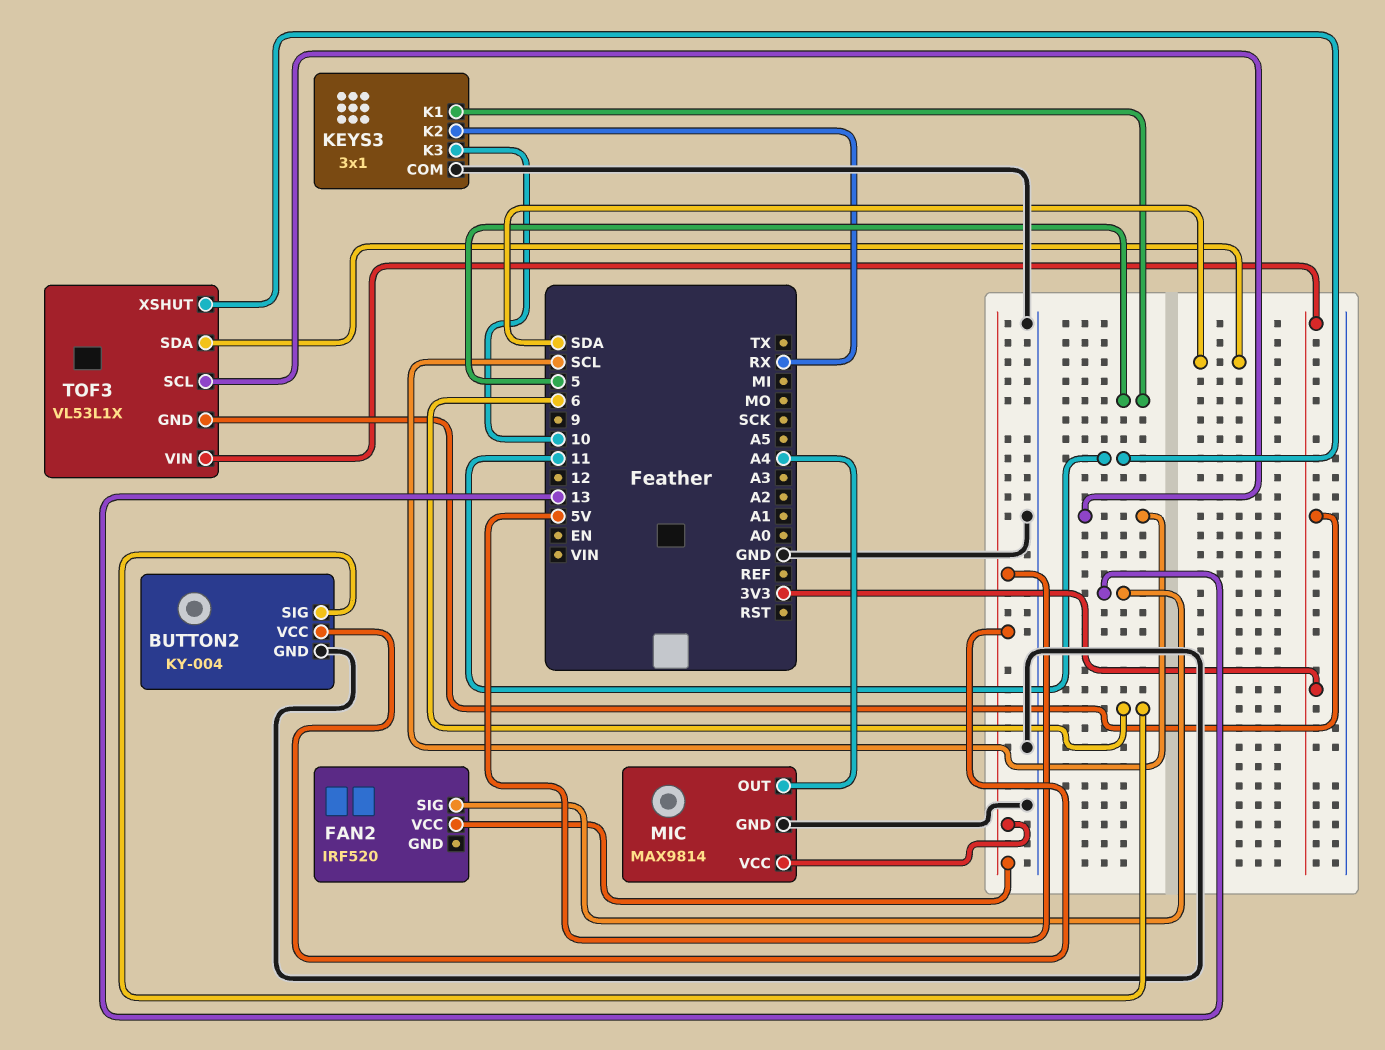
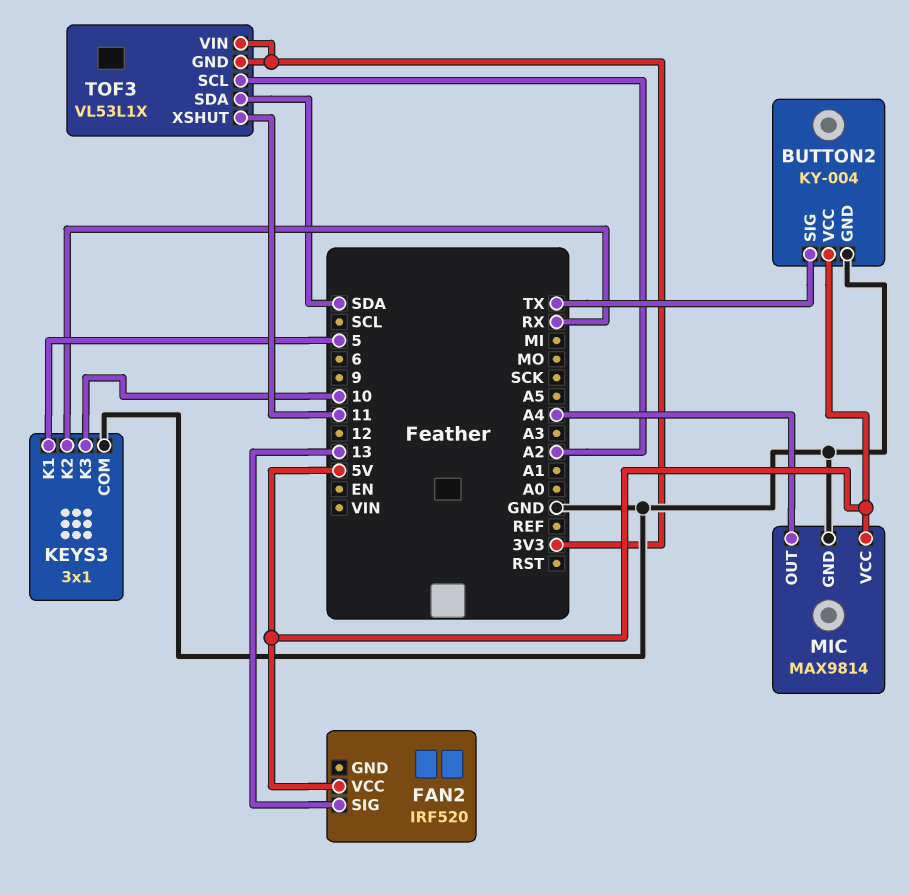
BUTTON2 pin SIG: 6 -> TX
TOF3 pin SCL: SCL -> A2

